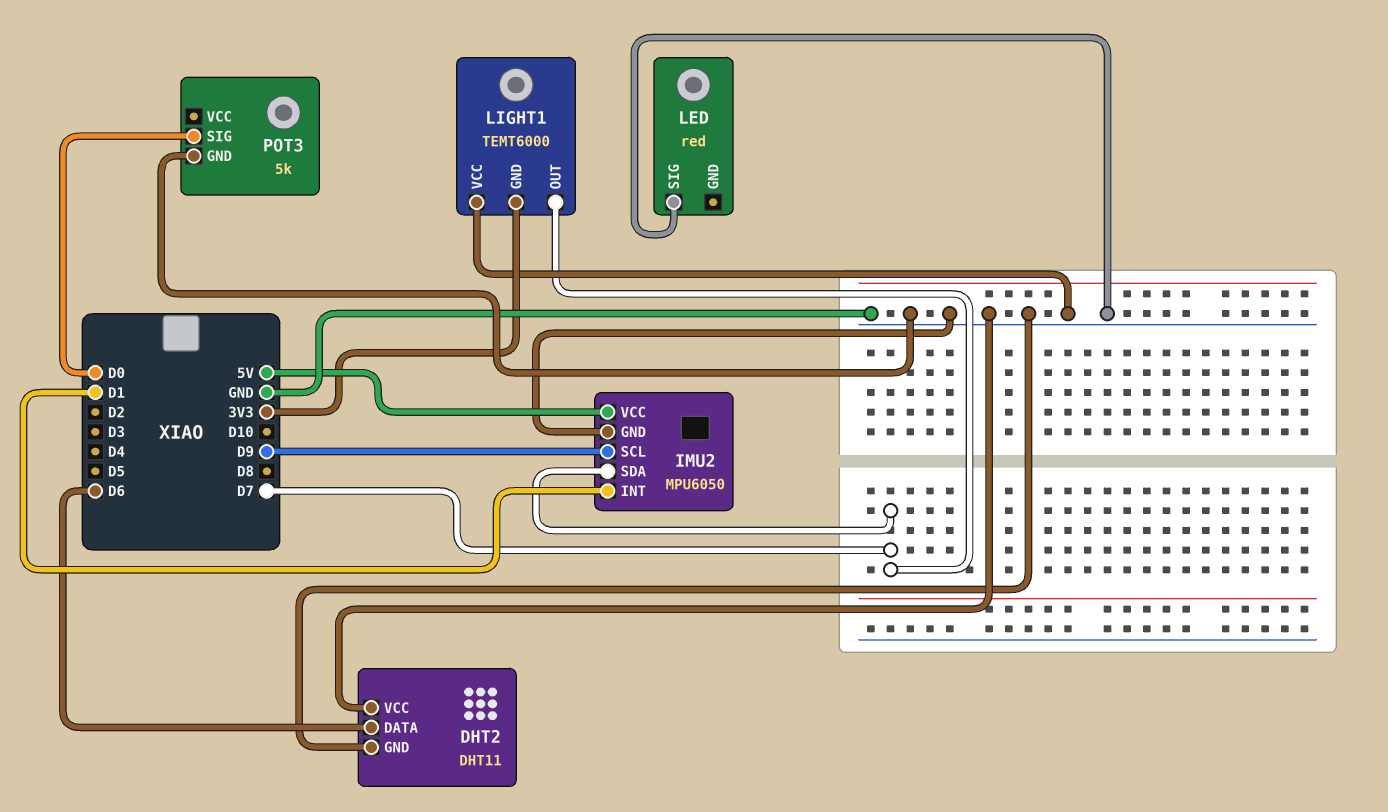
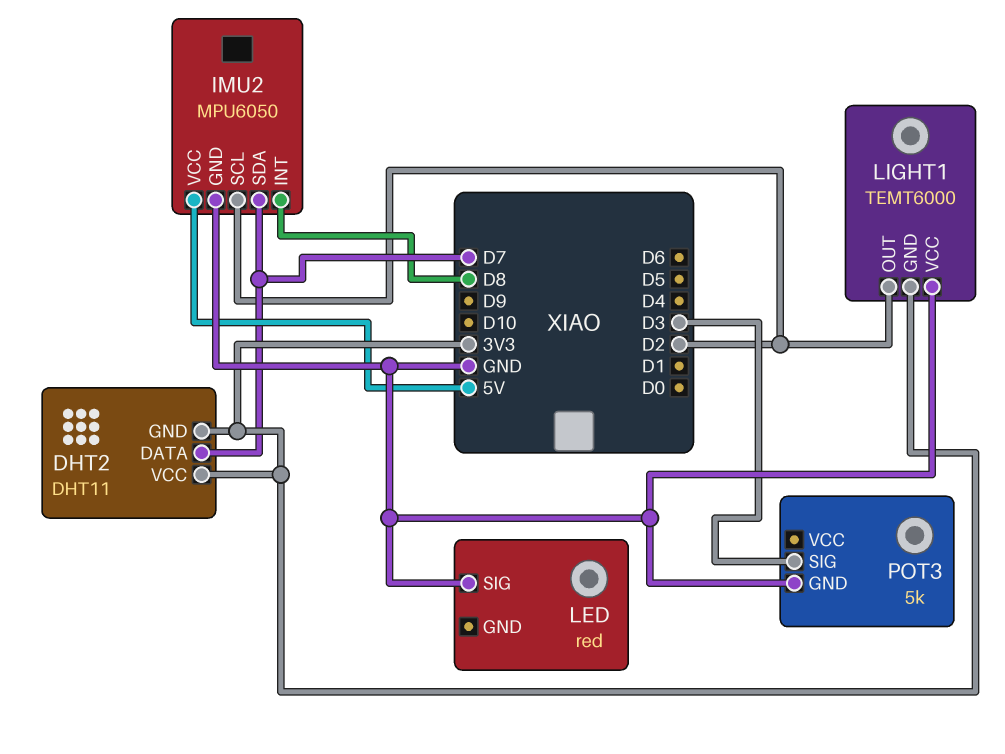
DHT2 pin DATA: D6 -> D7
DHT2 pin GND: GND -> 3V3
DHT2 pin VCC: GND -> 3V3
IMU2 pin INT: D1 -> D8
IMU2 pin SCL: D9 -> D2
LIGHT1 pin OUT: D7 -> D2
POT3 pin SIG: D0 -> D3

